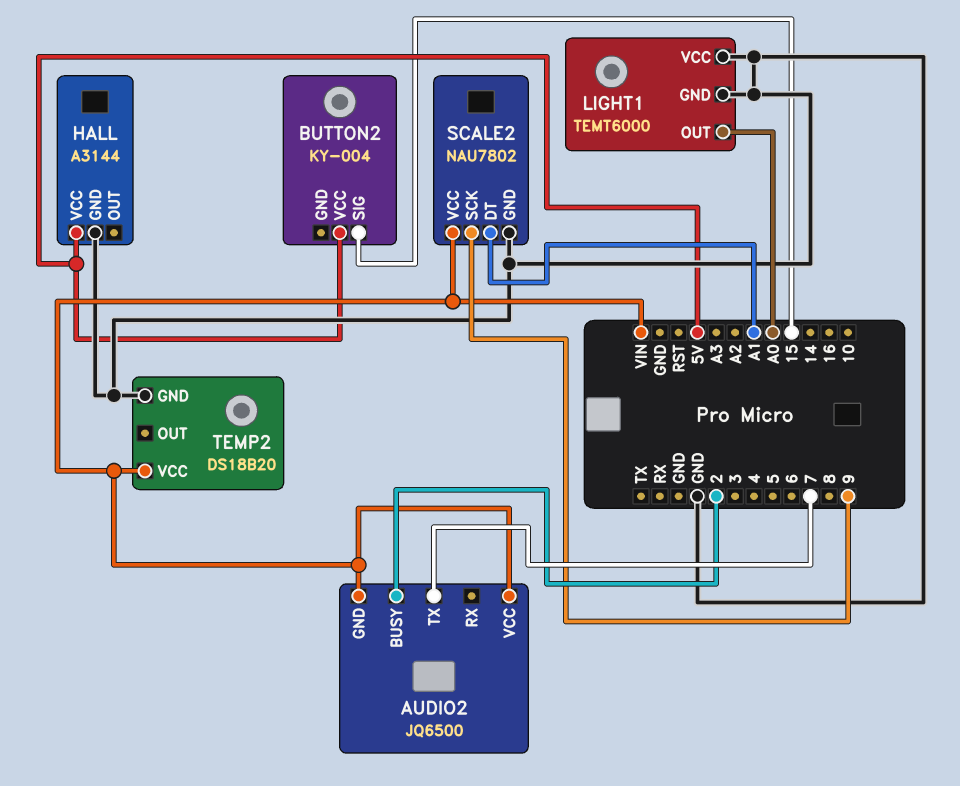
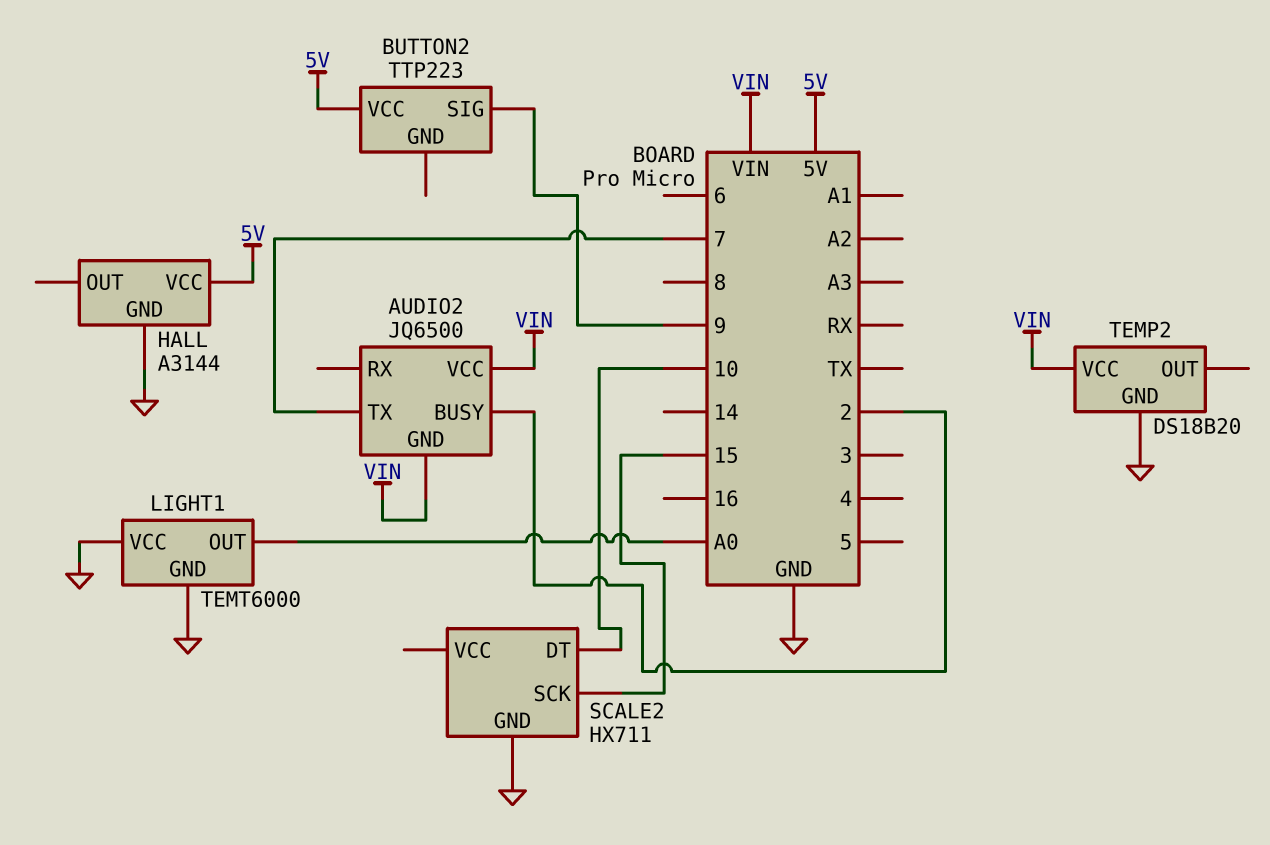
BUTTON2: KY-004 -> TTP223
BUTTON2 pin SIG: 15 -> 9
SCALE2: NAU7802 -> HX711
SCALE2 pin DT: A1 -> 10
SCALE2 pin SCK: 9 -> 15
SCALE2 pin VCC: VIN -> none

